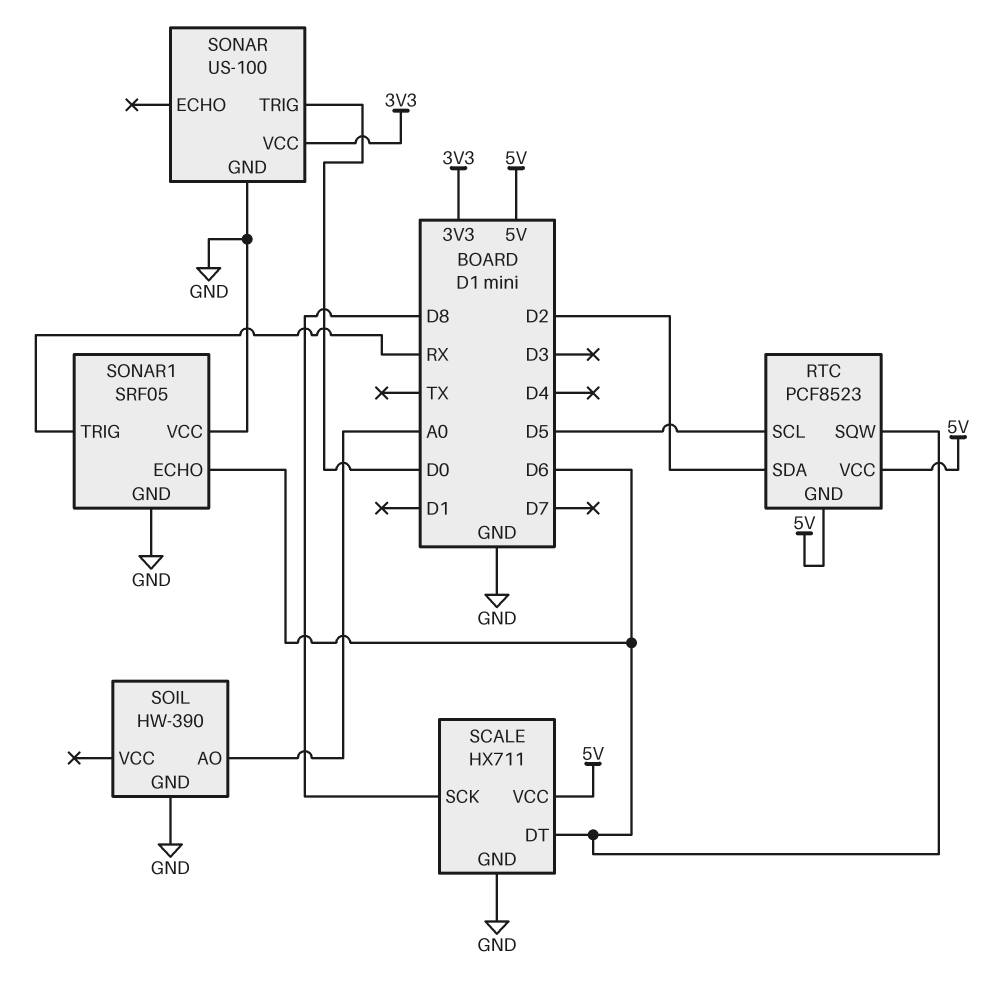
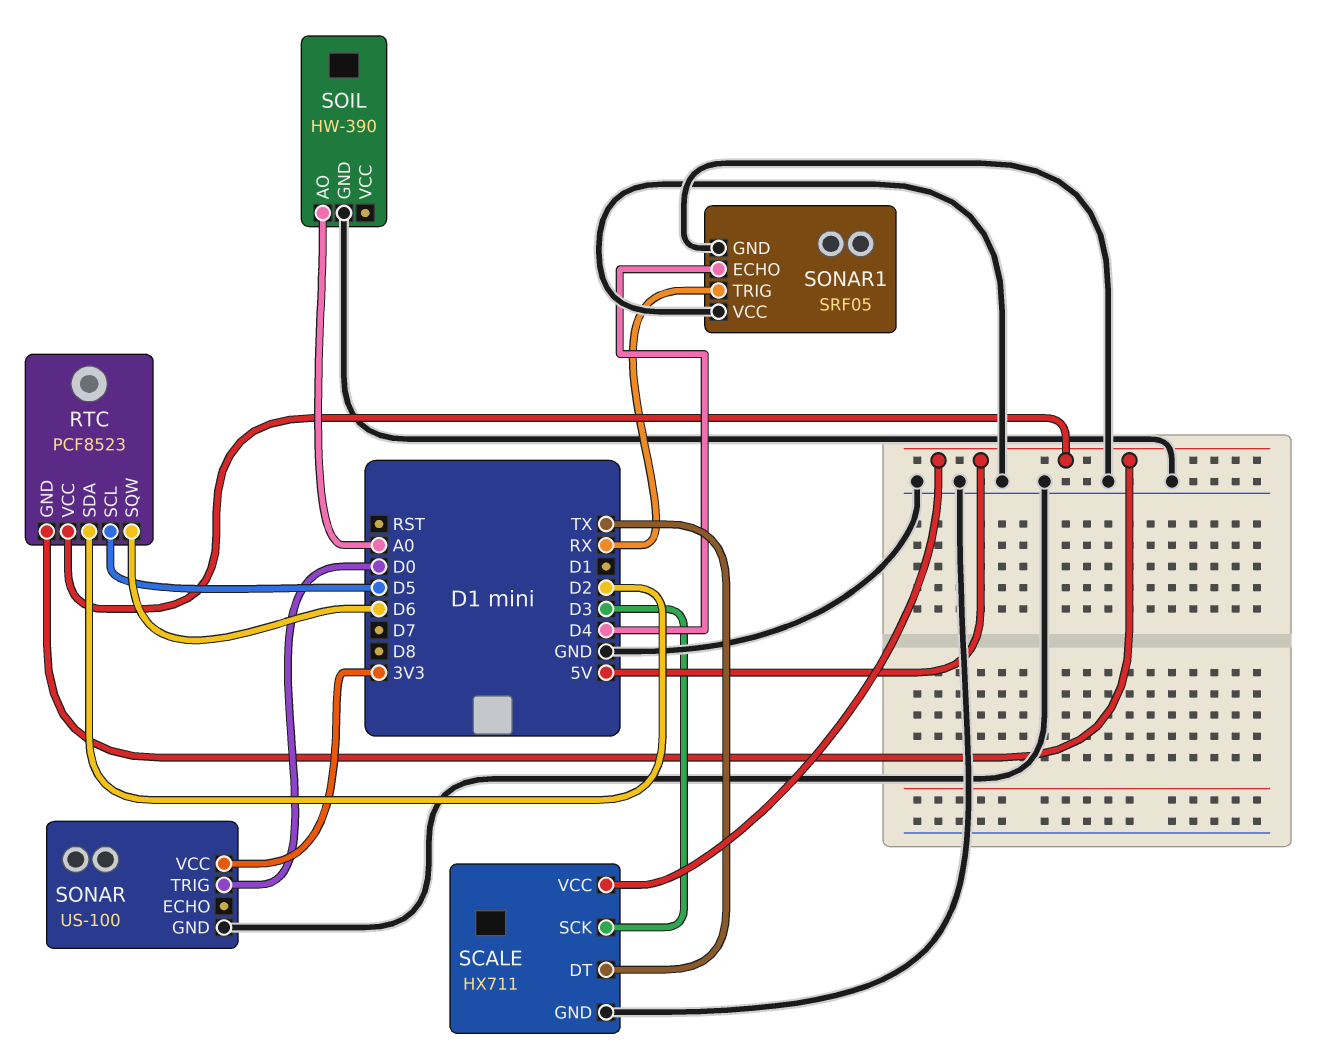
SCALE pin DT: D6 -> TX
SCALE pin SCK: D8 -> D3
SONAR1 pin ECHO: D6 -> D4

